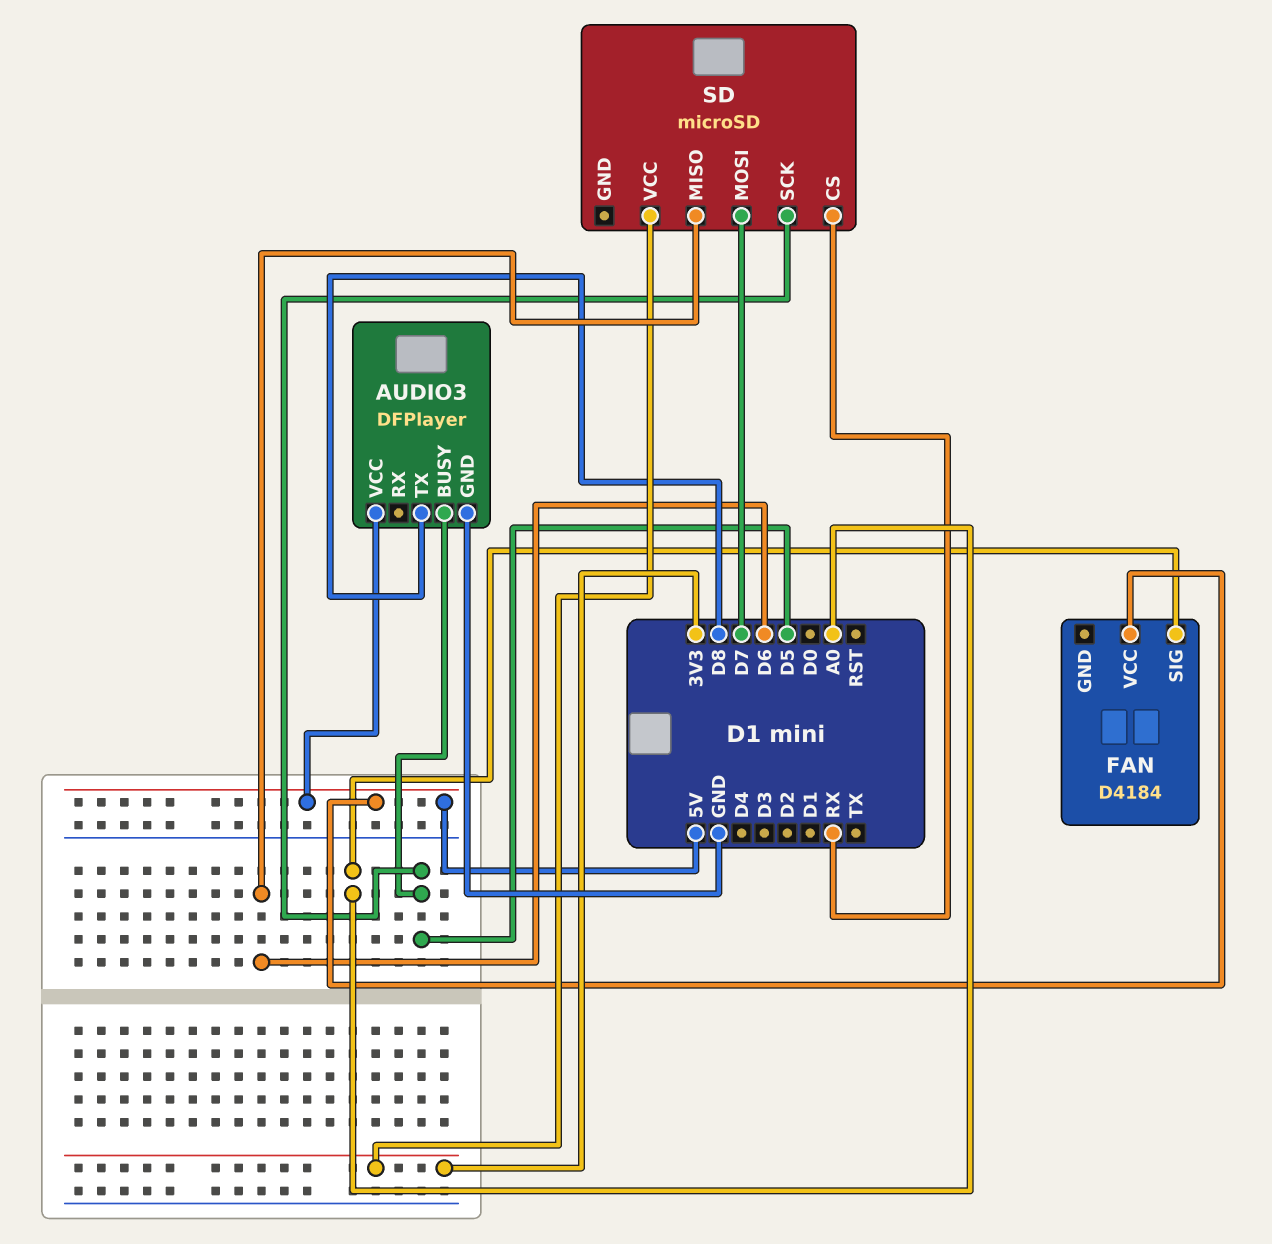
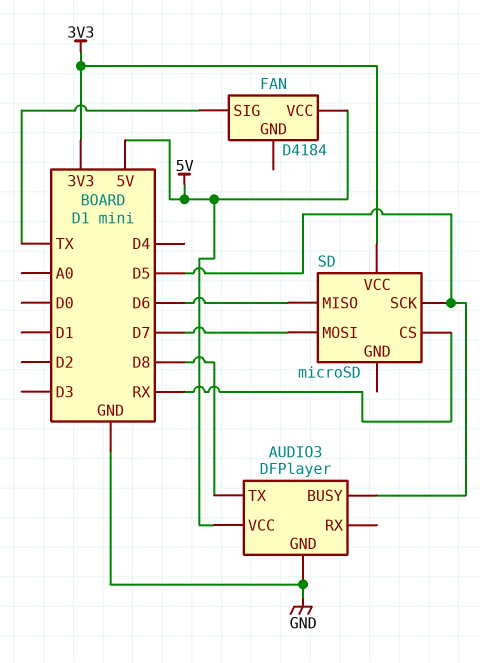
FAN pin SIG: A0 -> TX

